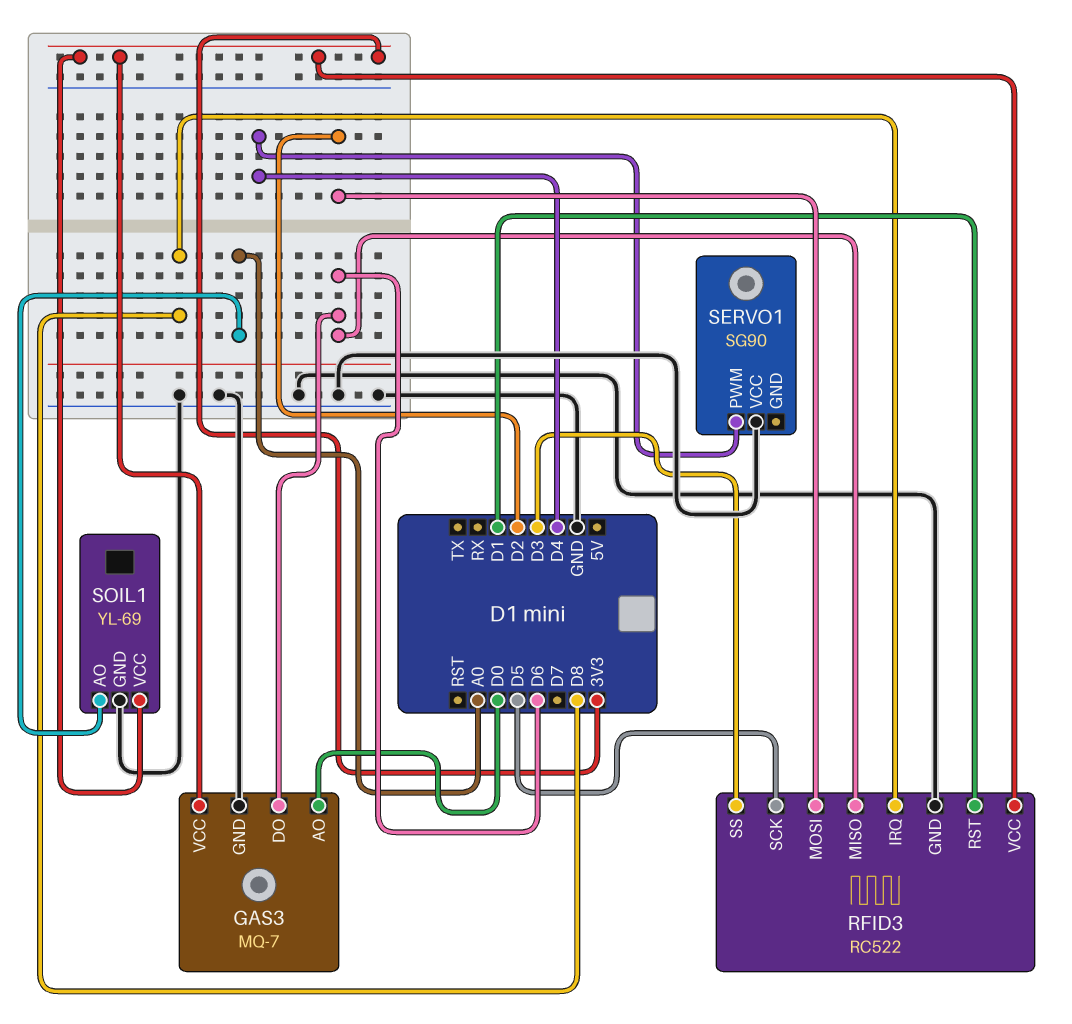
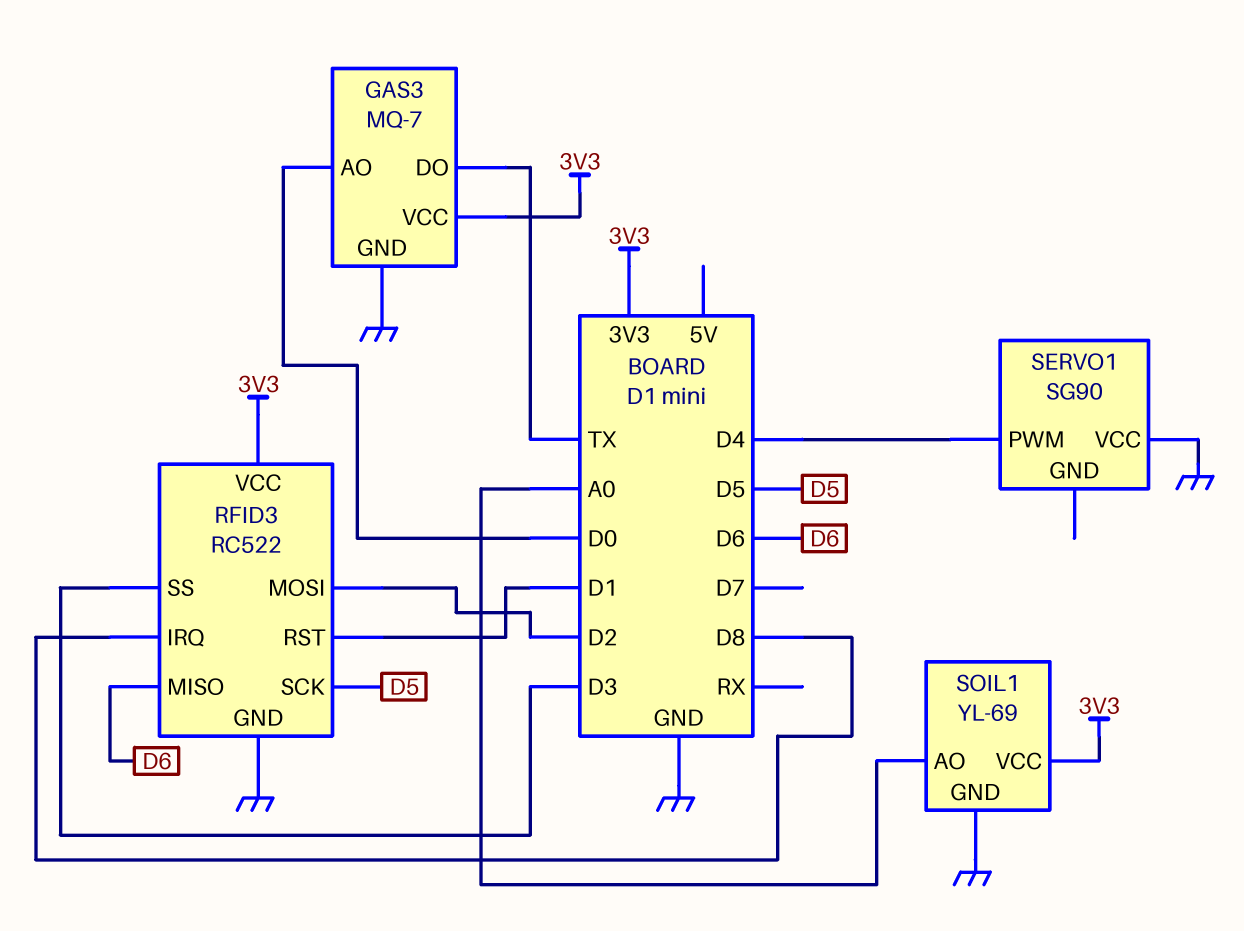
GAS3 pin DO: D6 -> TX

